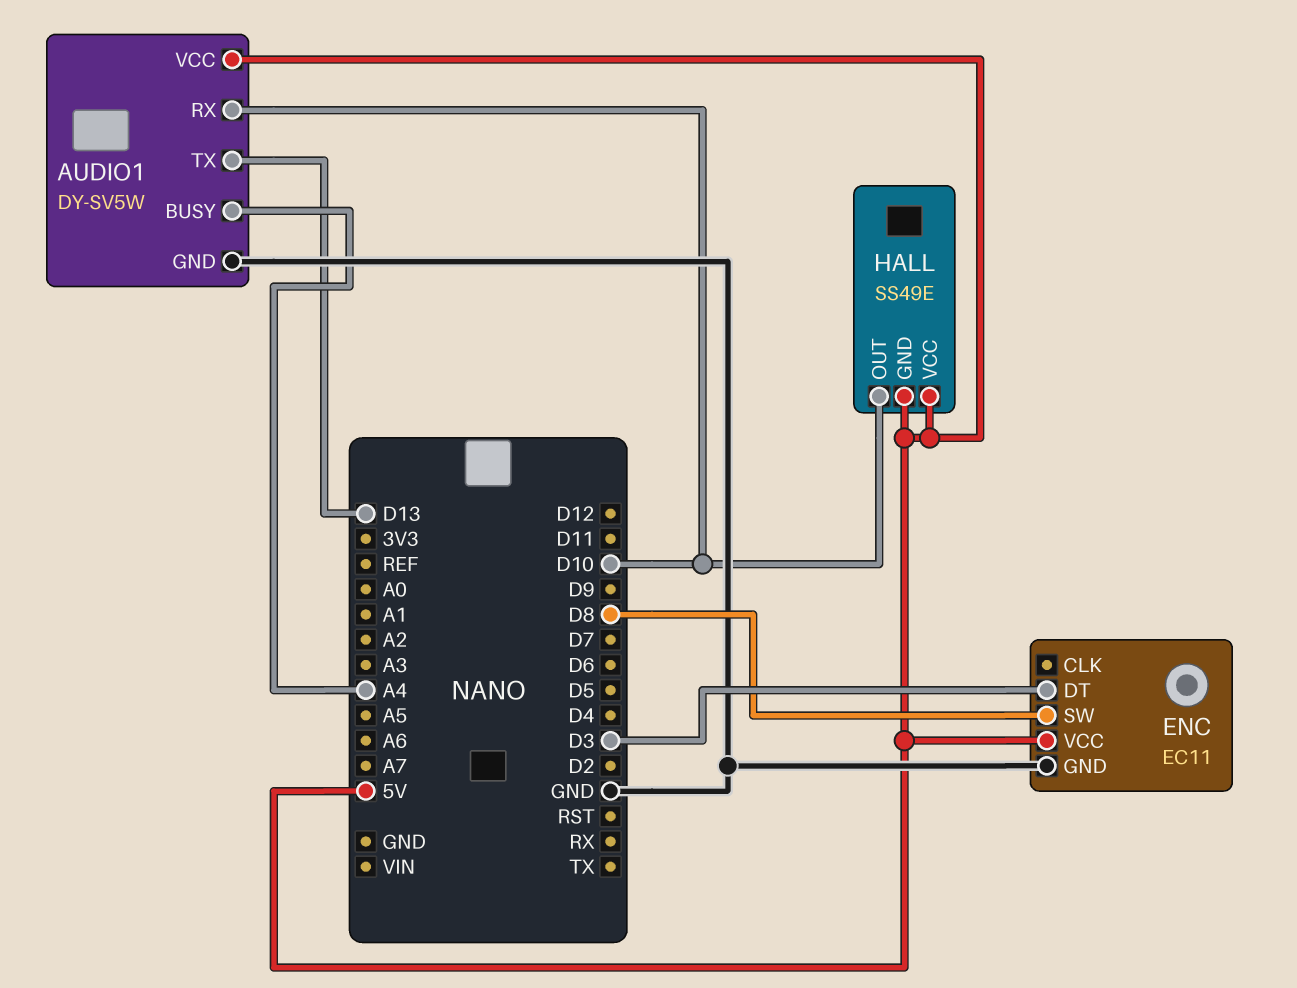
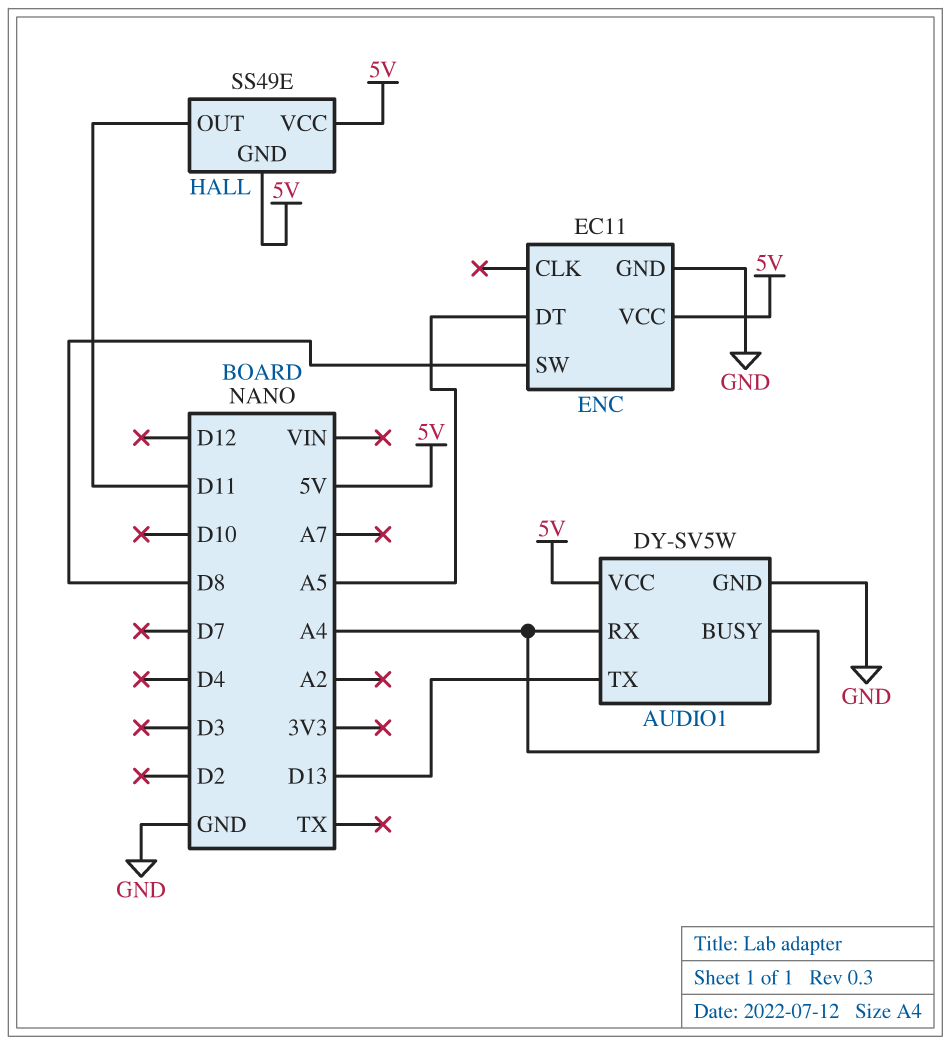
AUDIO1 pin RX: D10 -> A4
ENC pin DT: D3 -> A5
HALL pin OUT: D10 -> D11

